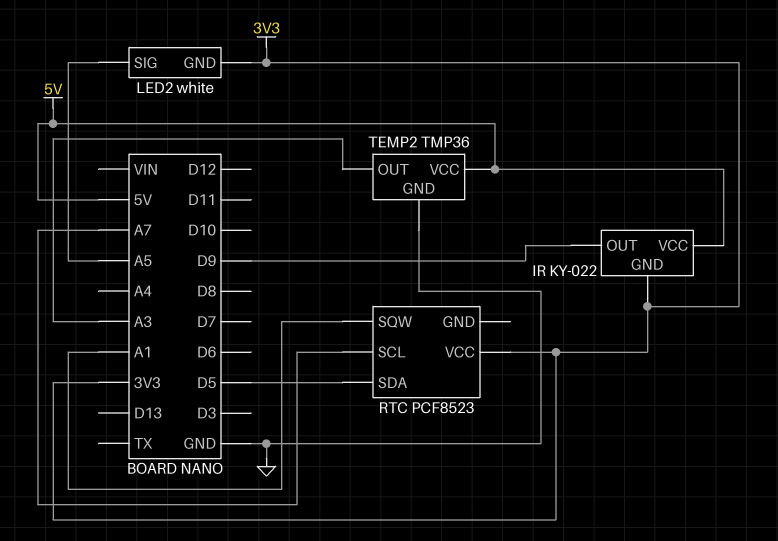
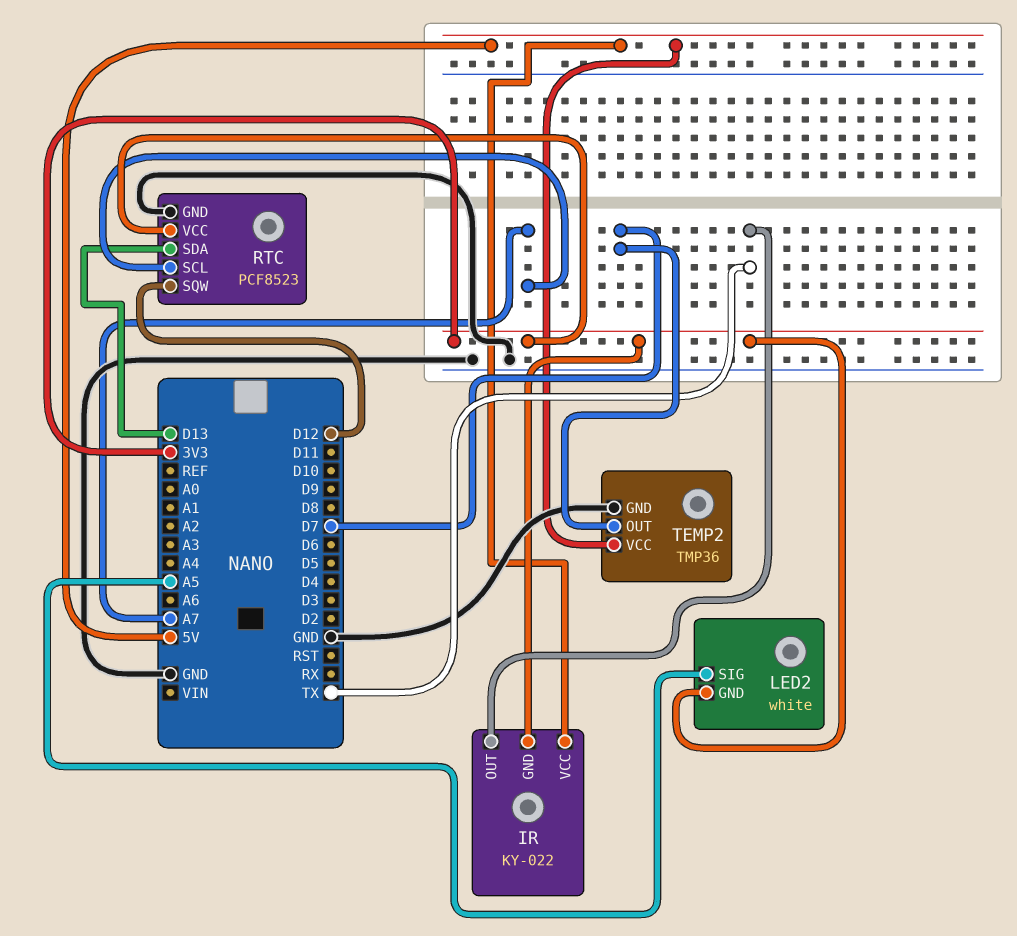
IR pin OUT: D9 -> TX
RTC pin GND: none -> GND
RTC pin SDA: D5 -> D13
RTC pin SQW: A1 -> D12
TEMP2 pin OUT: A3 -> D7

